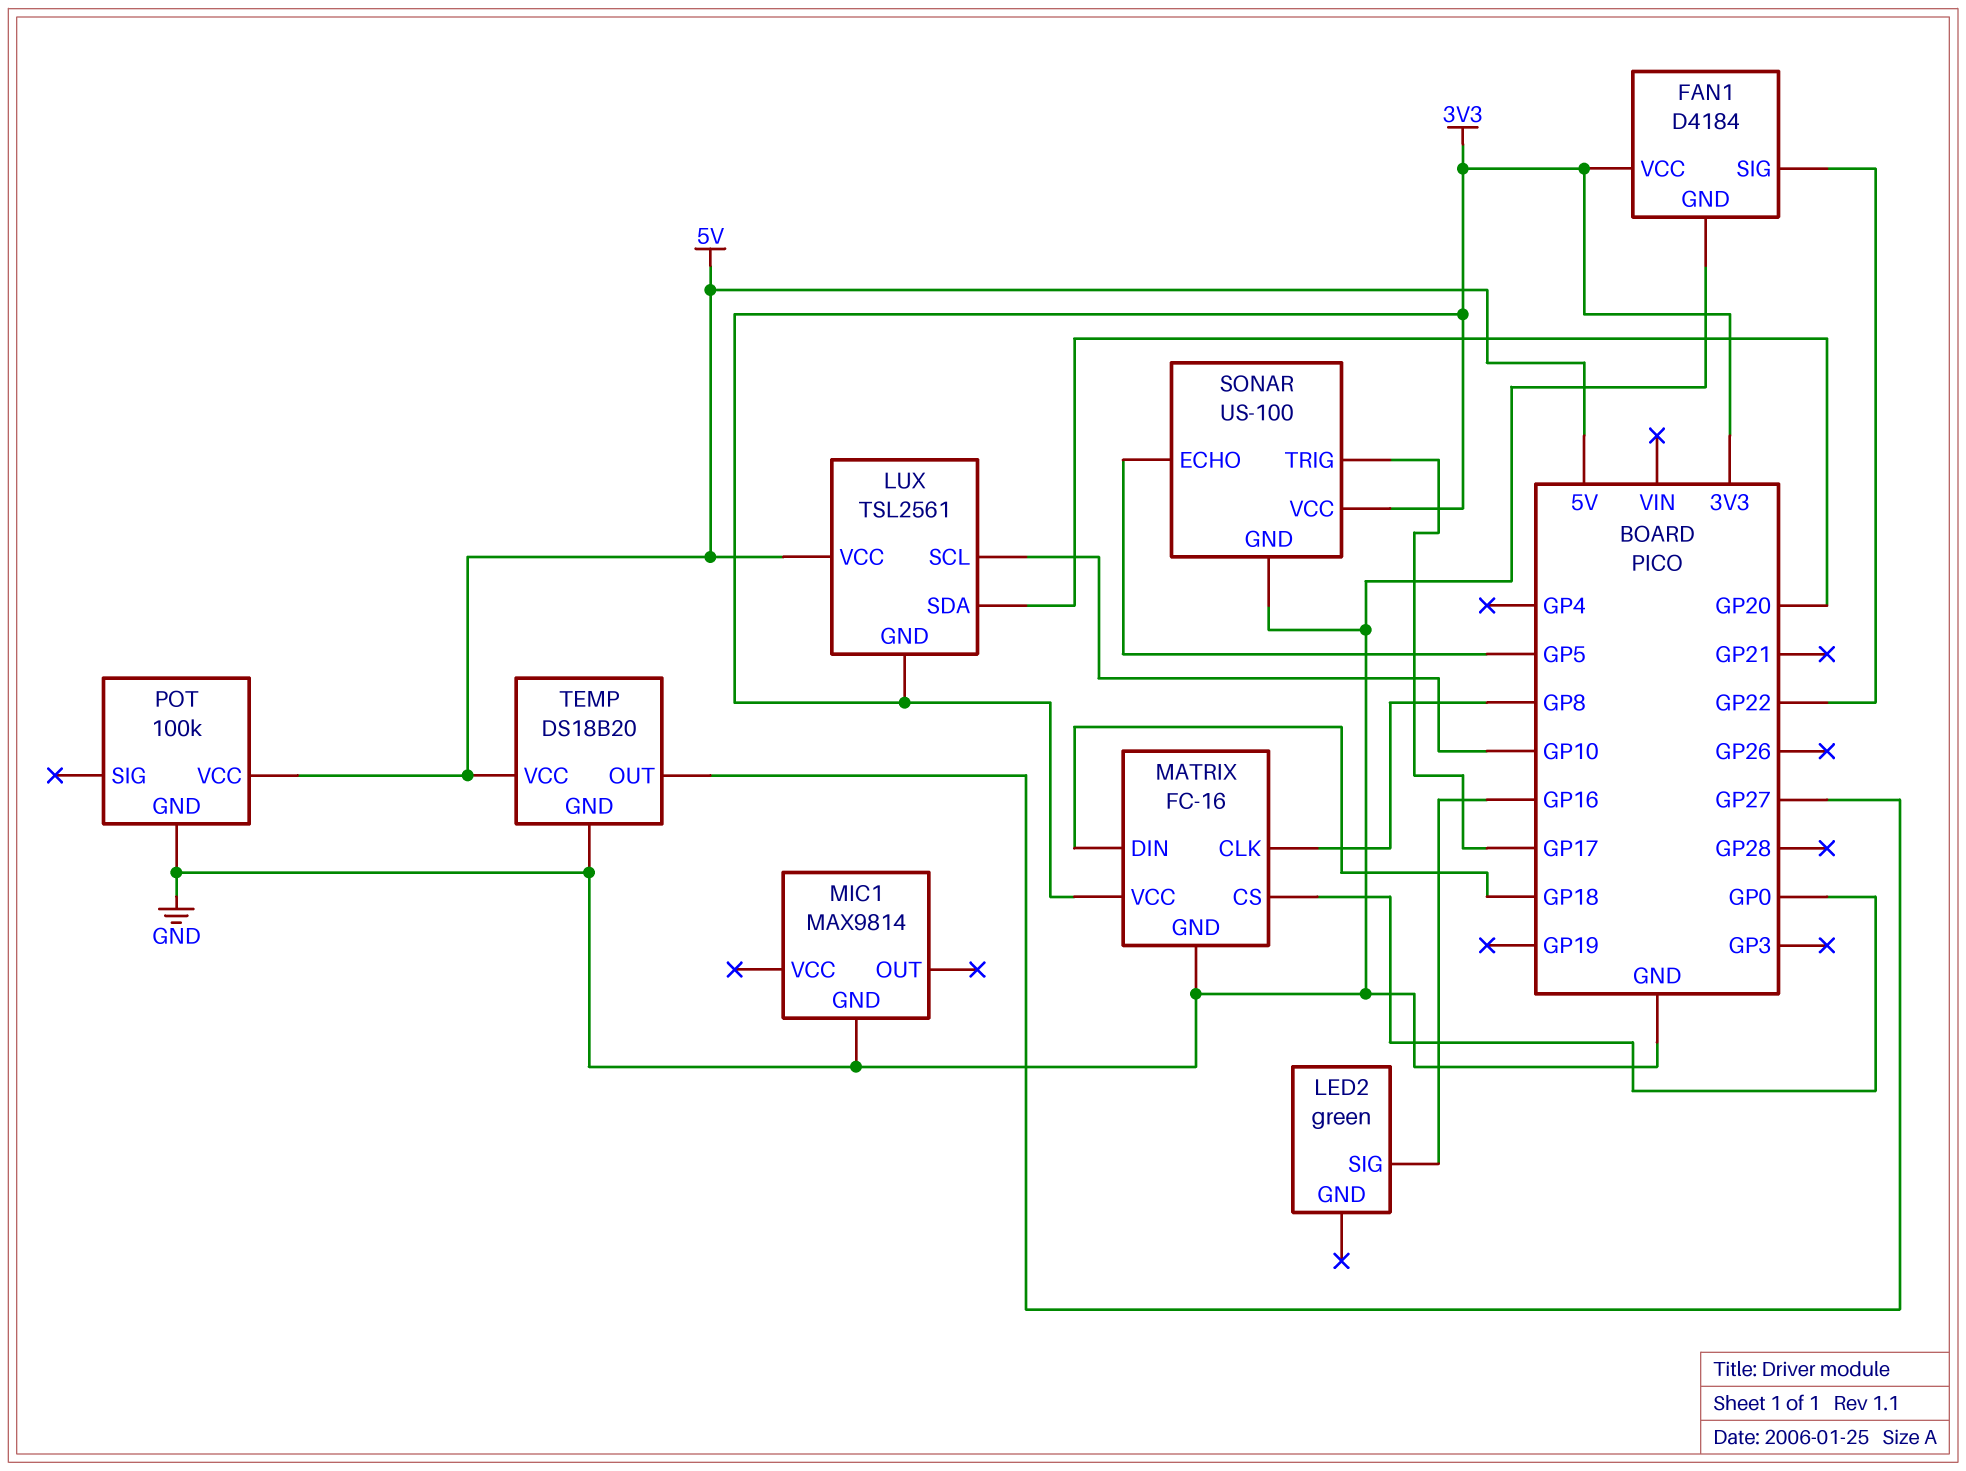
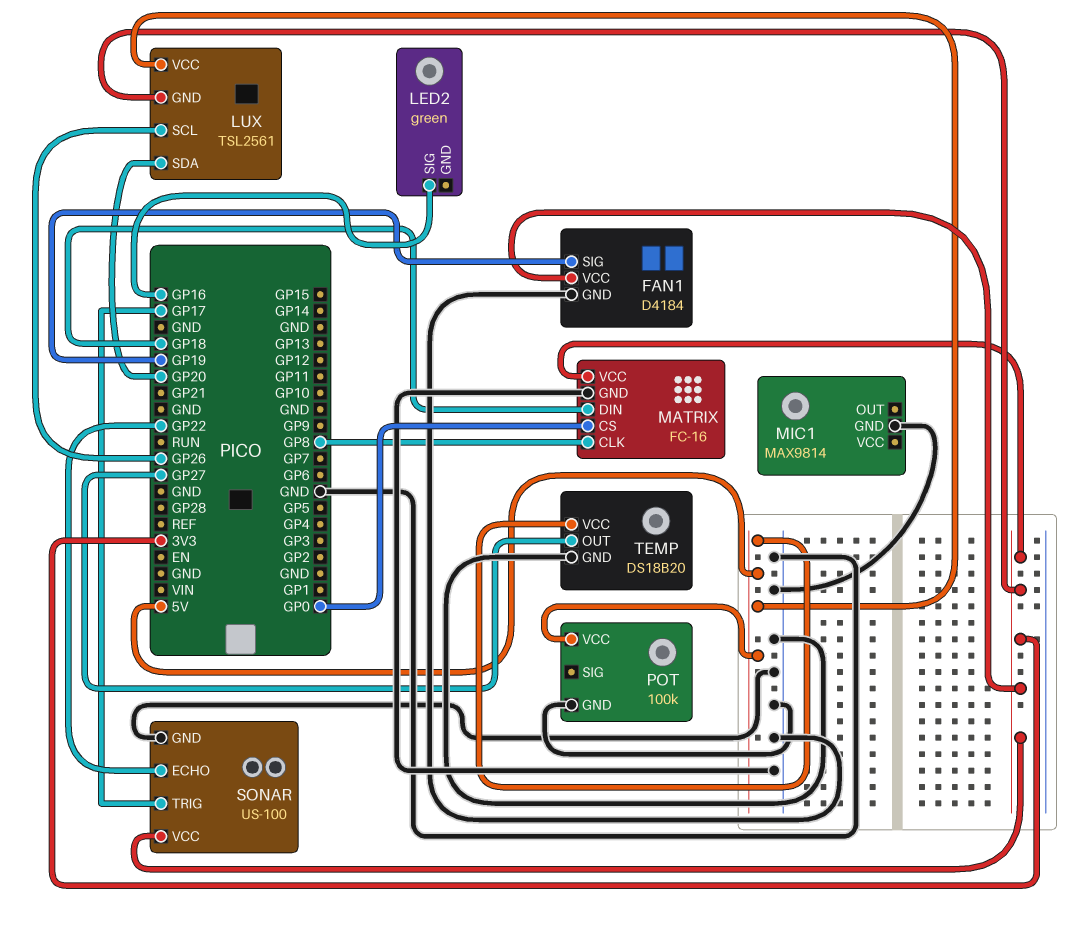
FAN1 pin SIG: GP22 -> GP19
LUX pin SCL: GP10 -> GP26
SONAR pin ECHO: GP5 -> GP22

